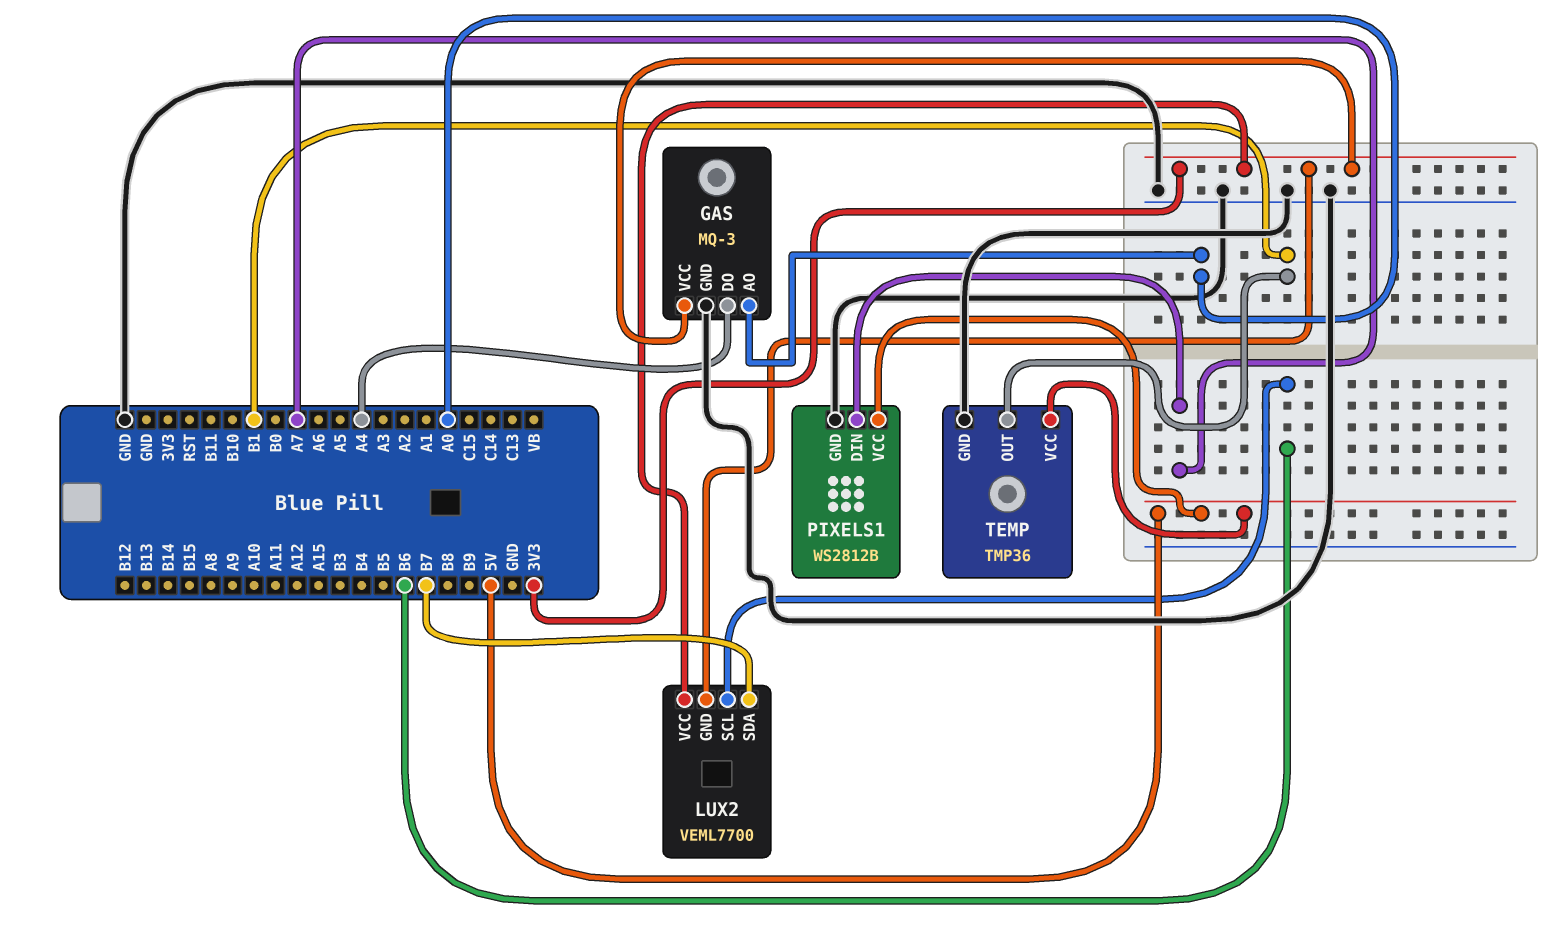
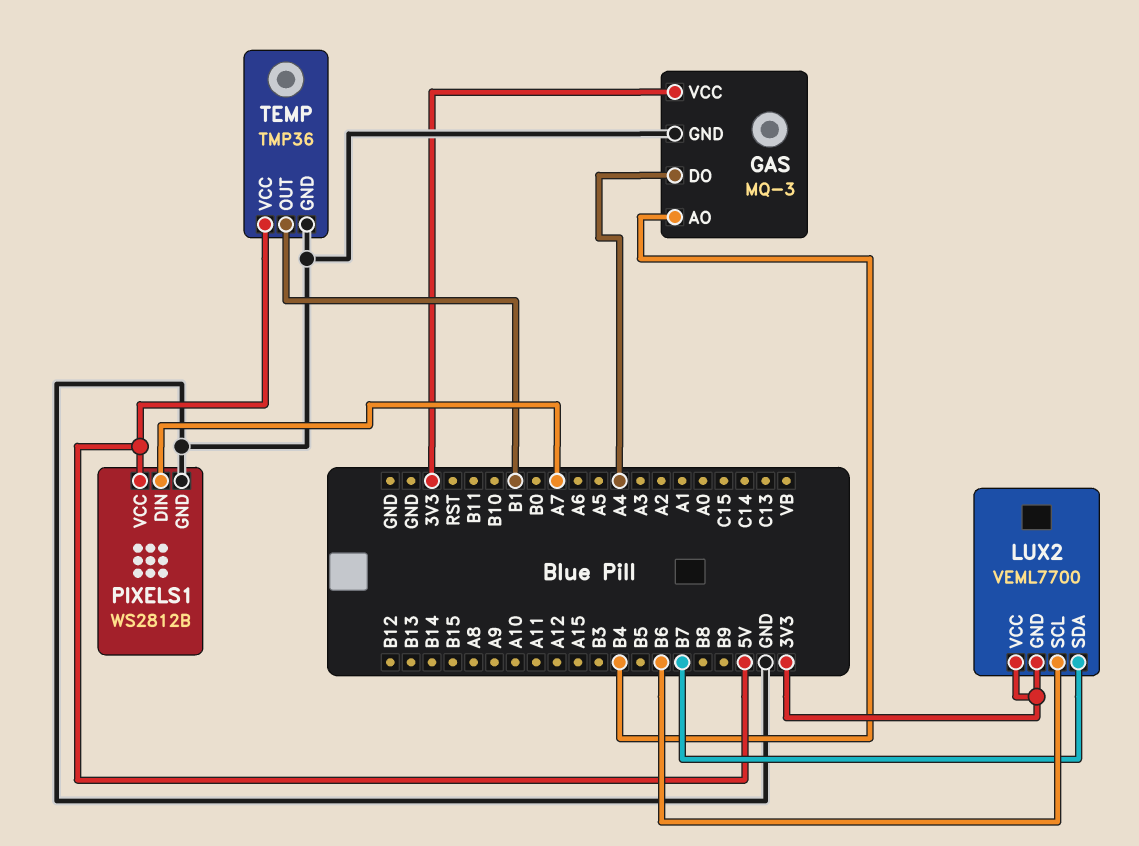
GAS pin AO: A0 -> B4

